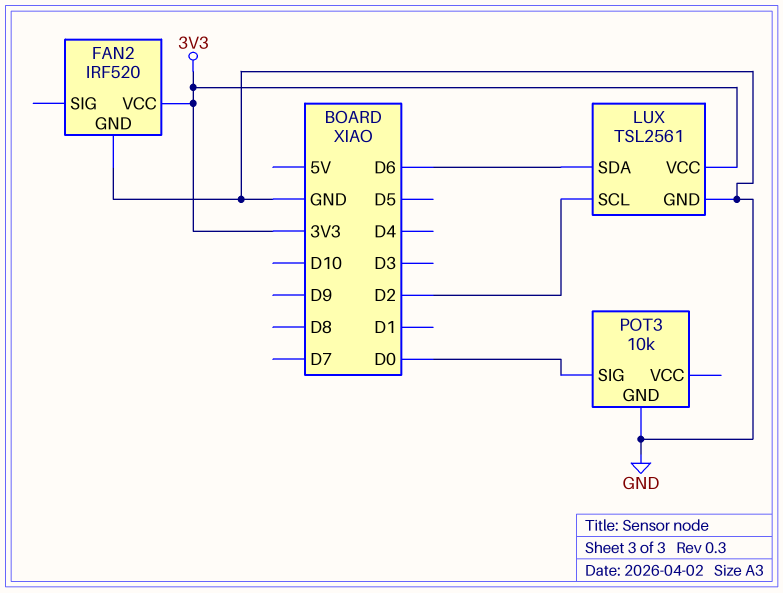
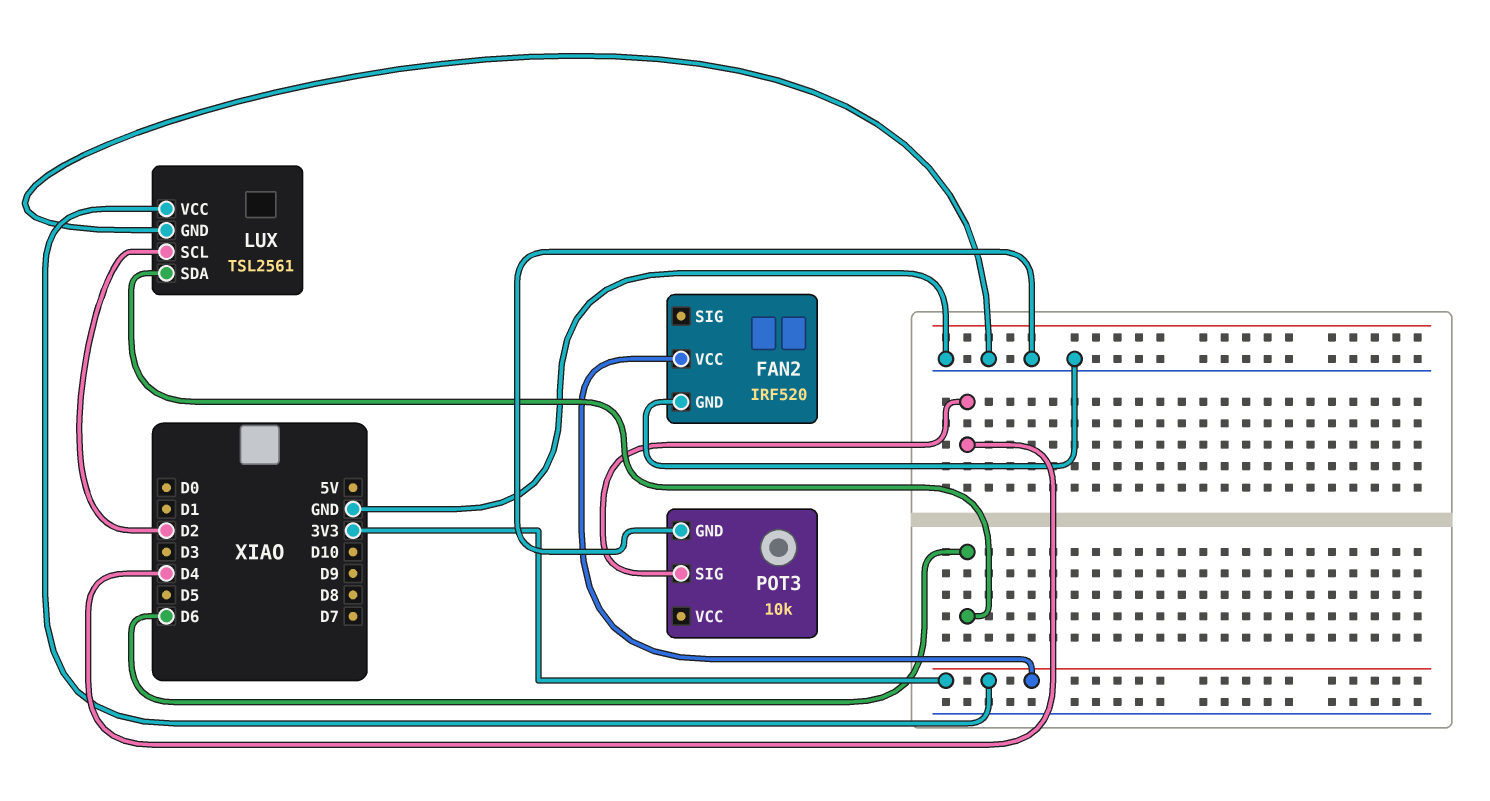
POT3 pin SIG: D0 -> D4

